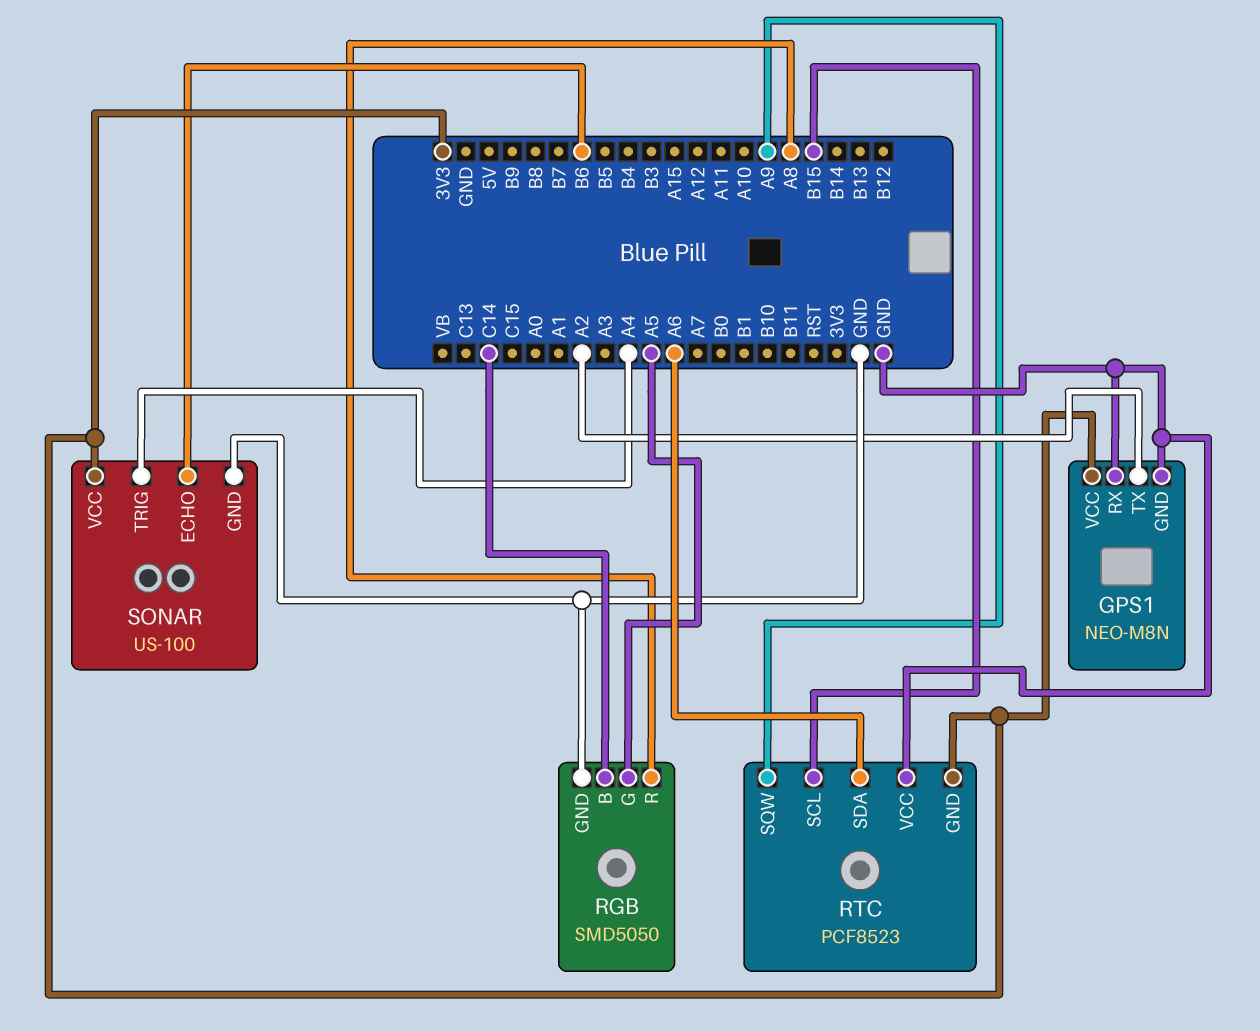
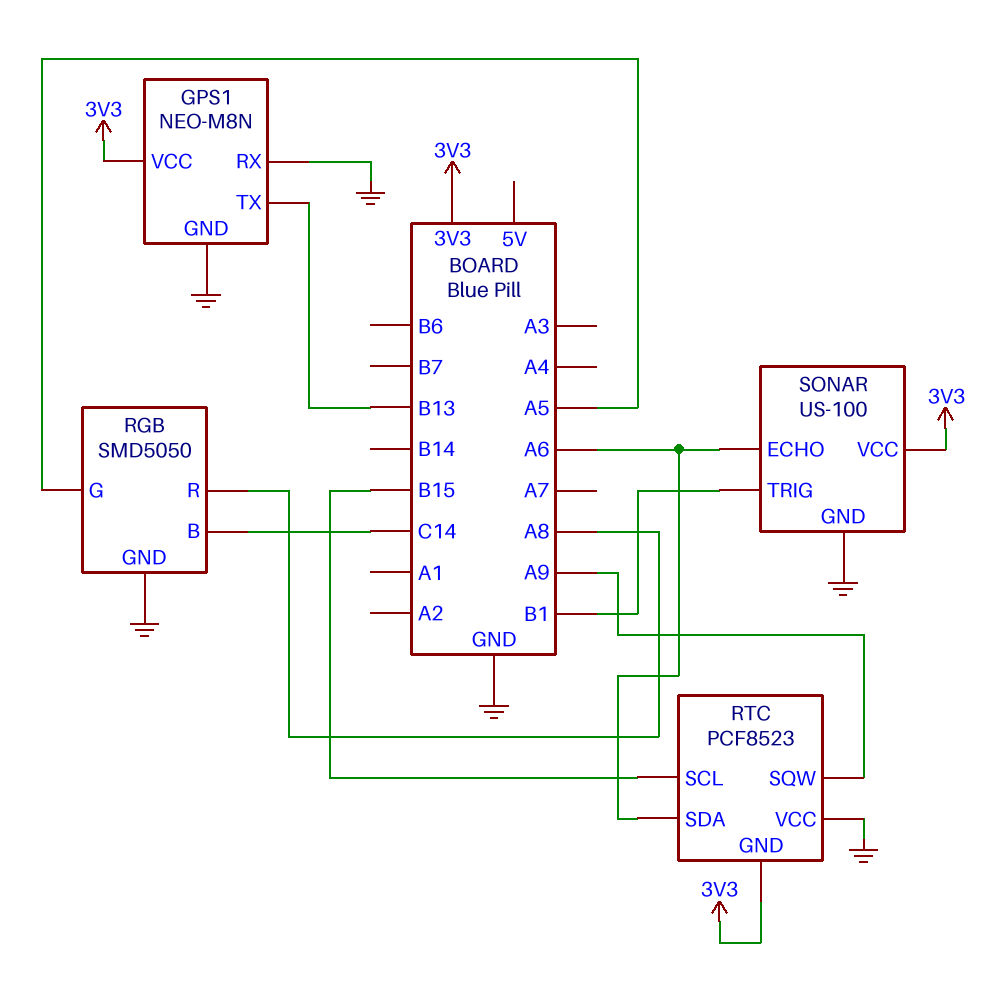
GPS1 pin TX: A2 -> B13
SONAR pin ECHO: B6 -> A6
SONAR pin TRIG: A4 -> B1

